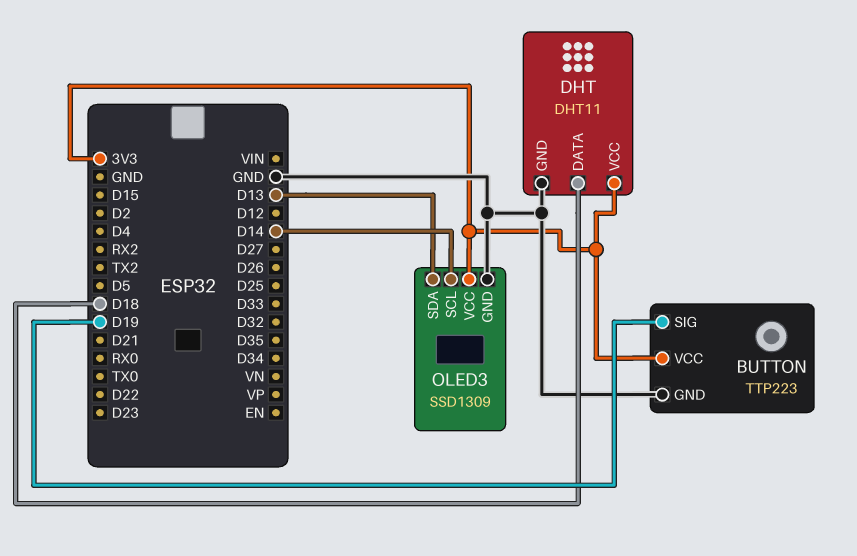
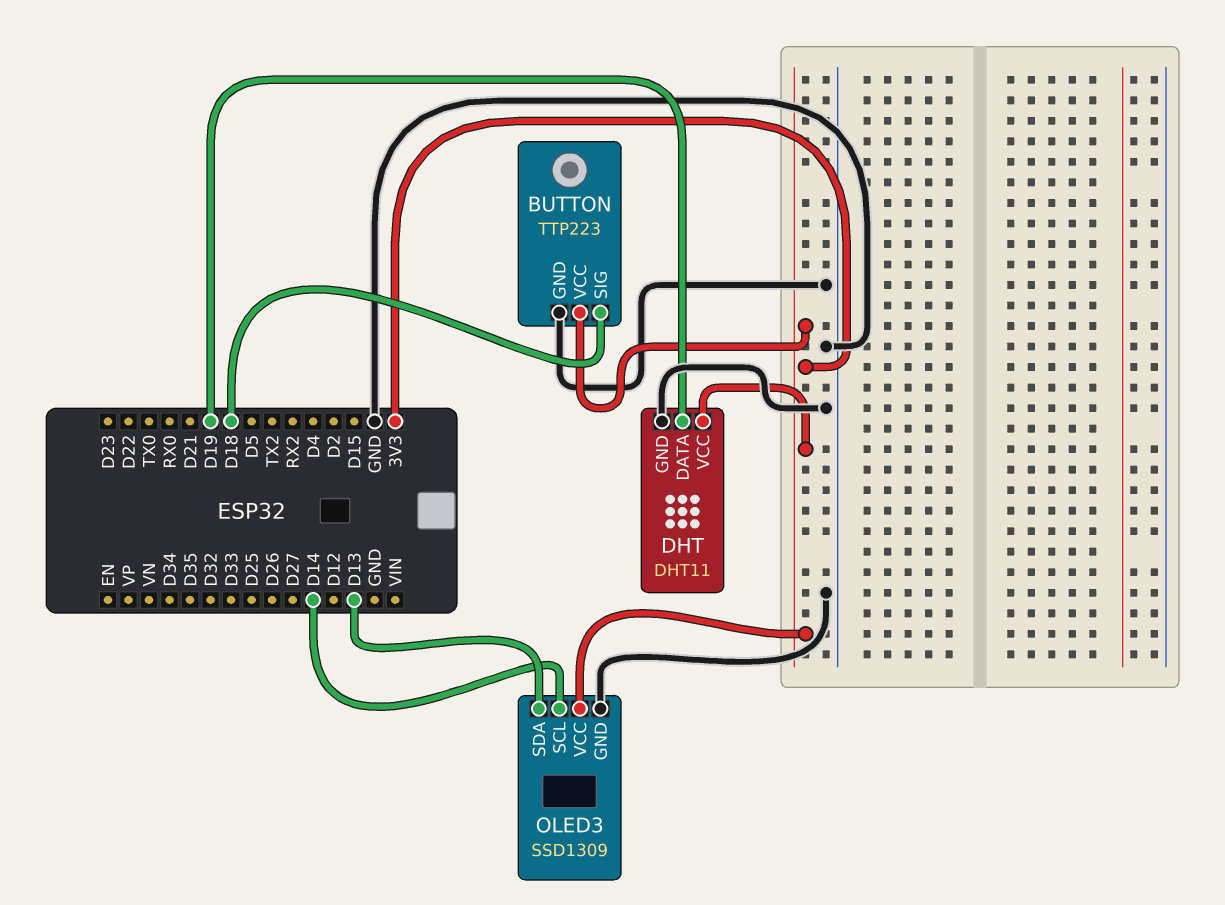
BUTTON pin SIG: D19 -> D18
DHT pin DATA: D18 -> D19

